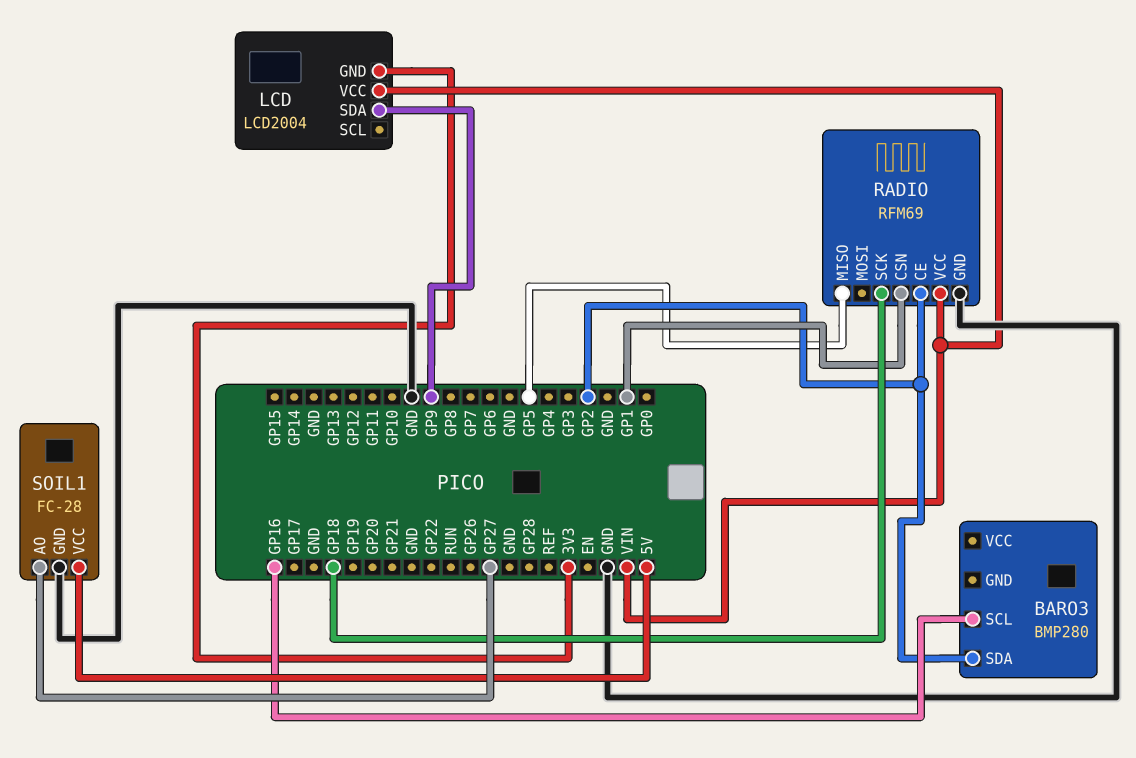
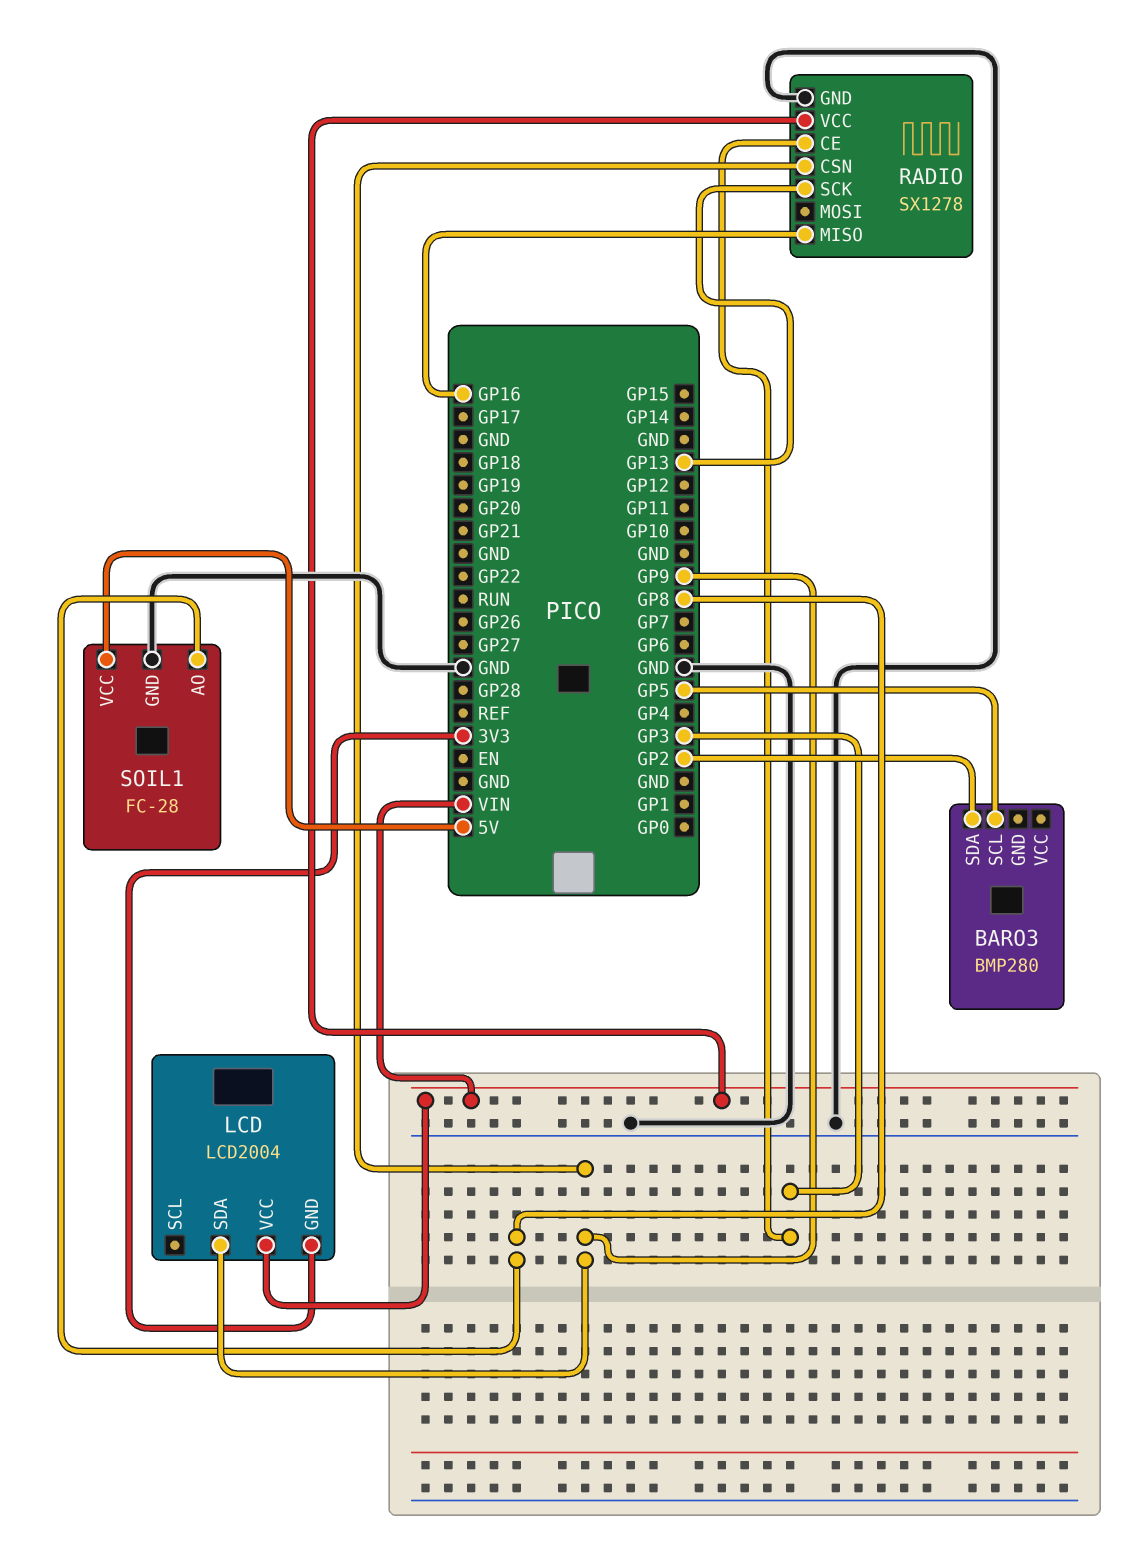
BARO3 pin SCL: GP16 -> GP5
RADIO: RFM69 -> SX1278
RADIO pin CE: GP2 -> GP3
RADIO pin CSN: GP1 -> GP9
RADIO pin MISO: GP5 -> GP16
RADIO pin SCK: GP18 -> GP13
SOIL1 pin AO: GP27 -> GP8

